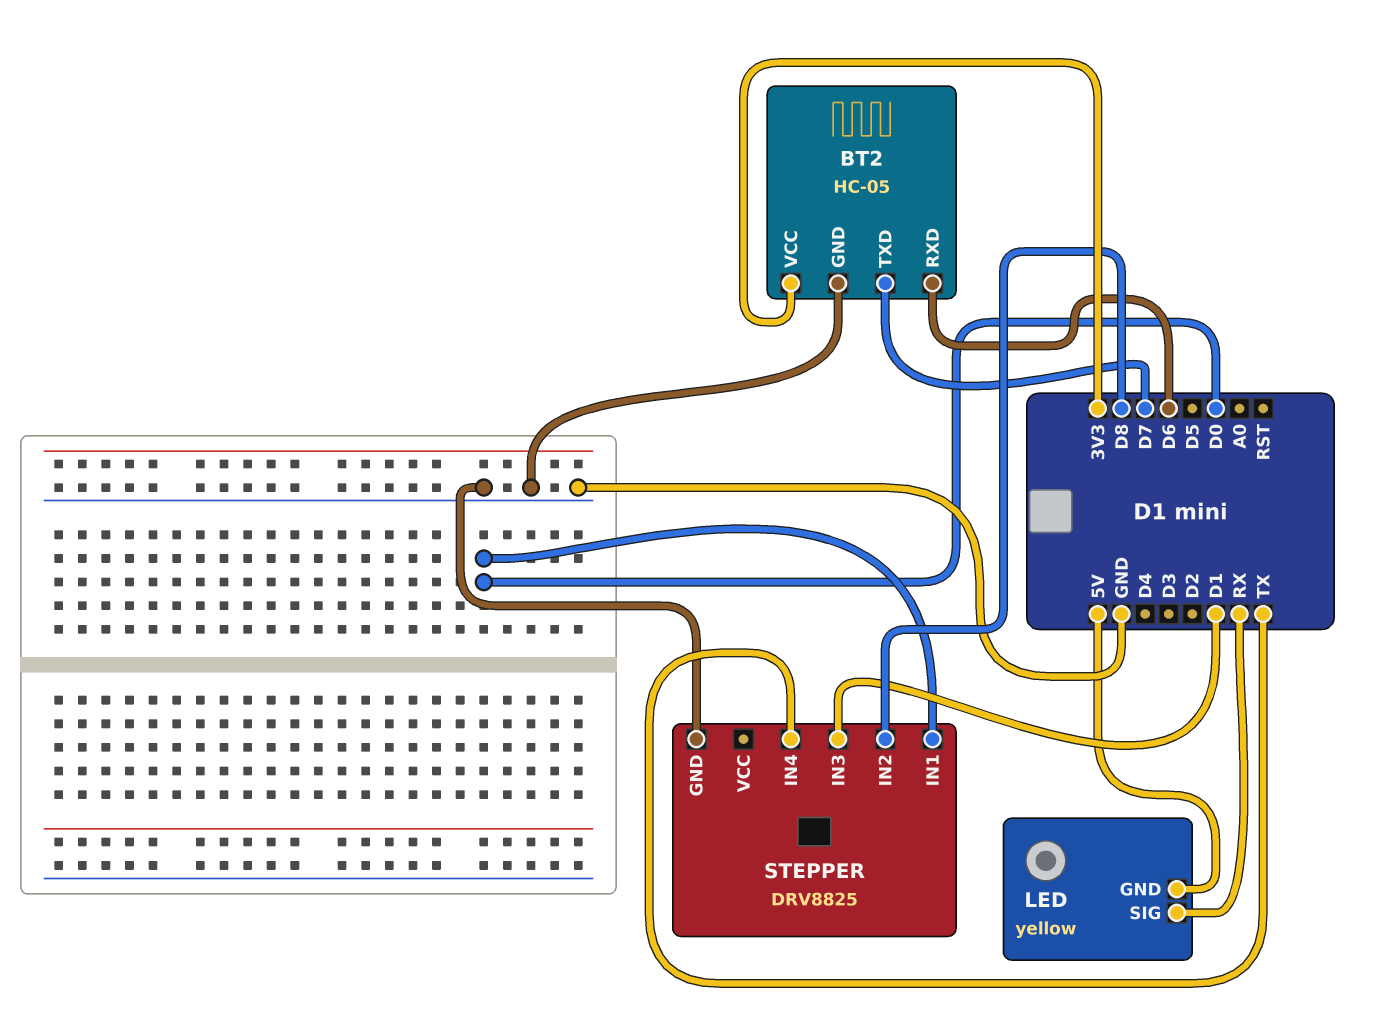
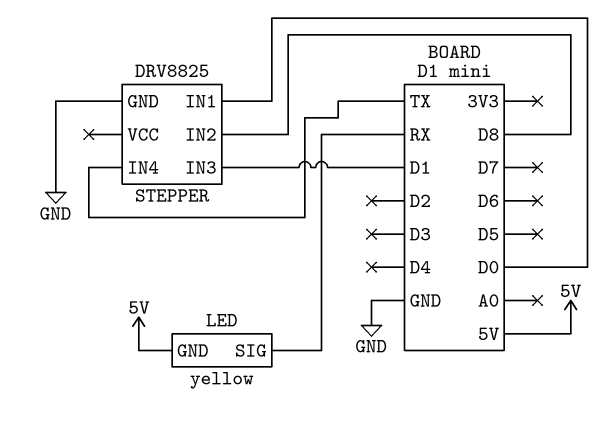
BT2: HC-05 -> none
BT2 pin GND: GND -> none
BT2 pin RXD: D6 -> none
BT2 pin TXD: D7 -> none
BT2 pin VCC: 3V3 -> none

